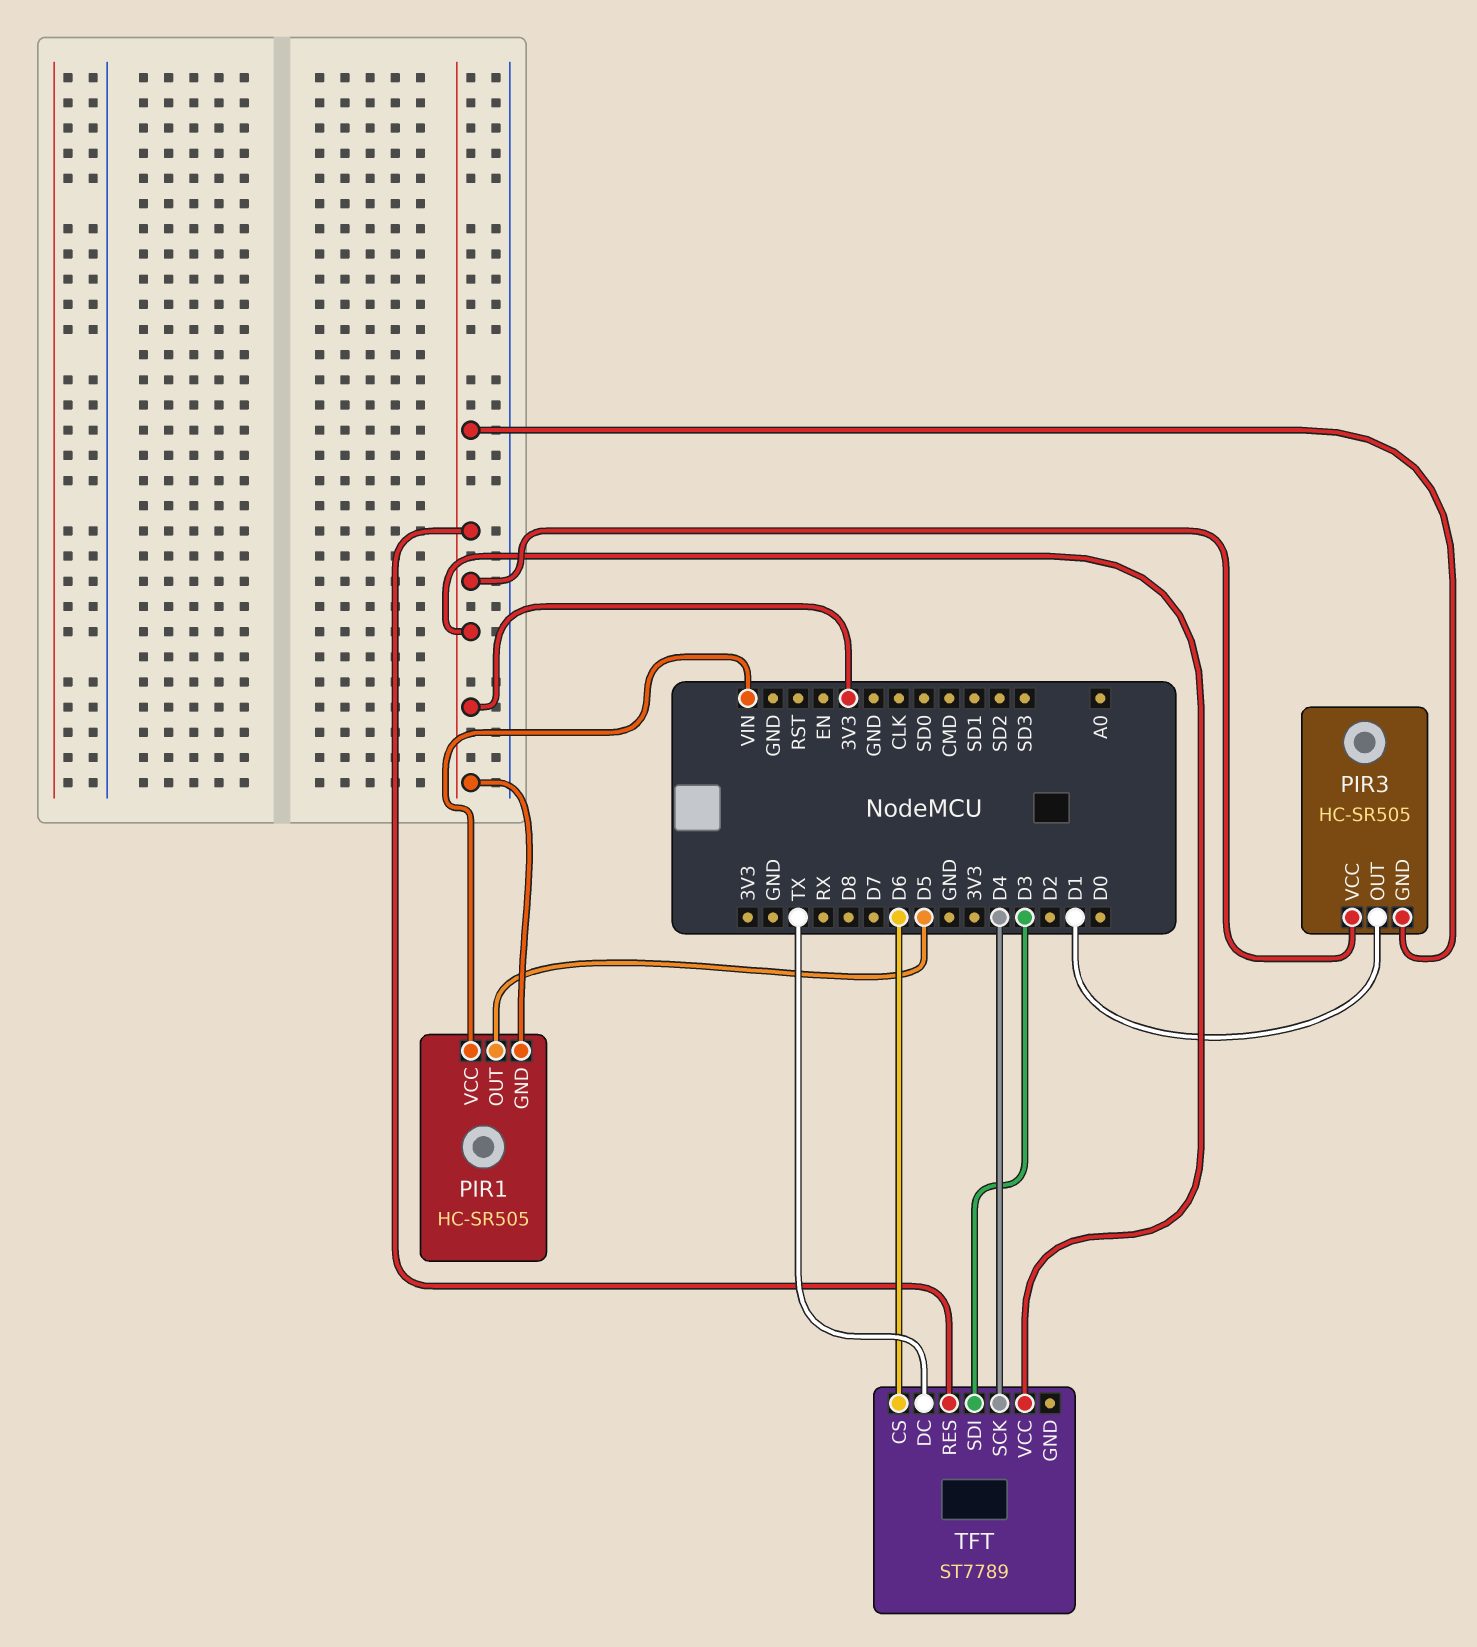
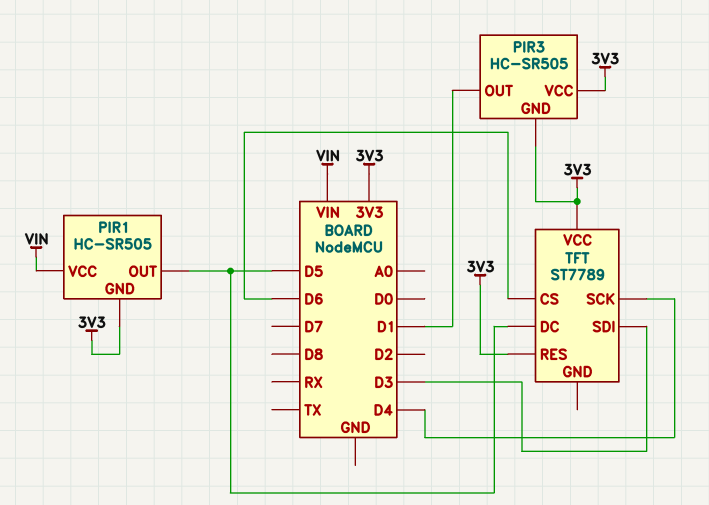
TFT pin DC: TX -> D5

